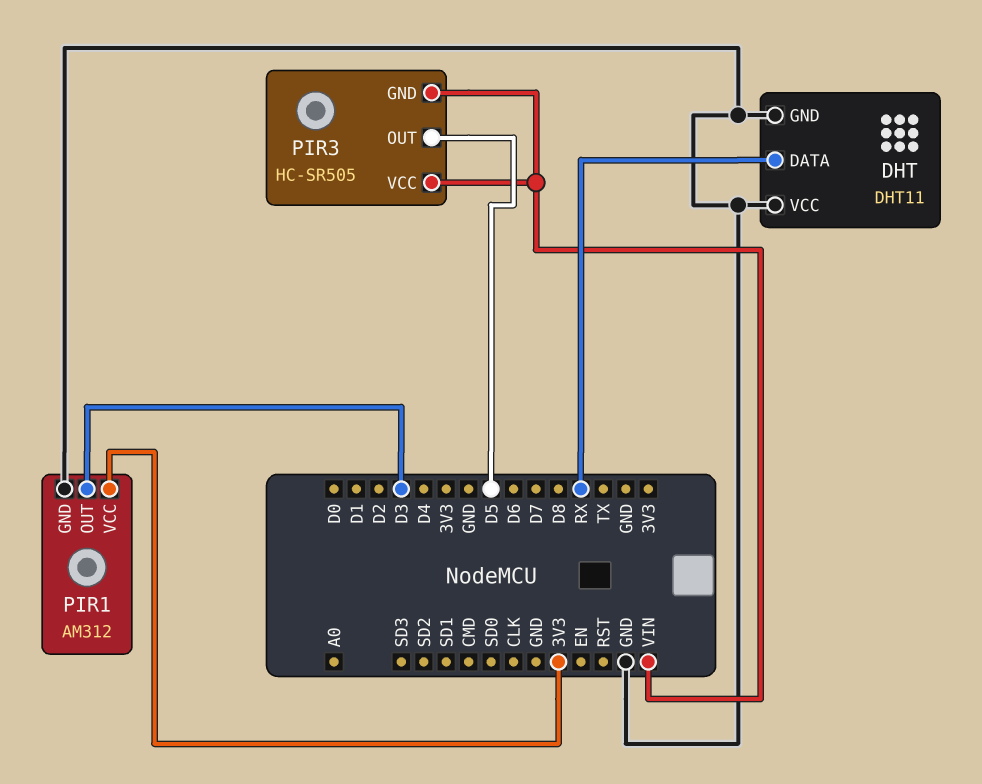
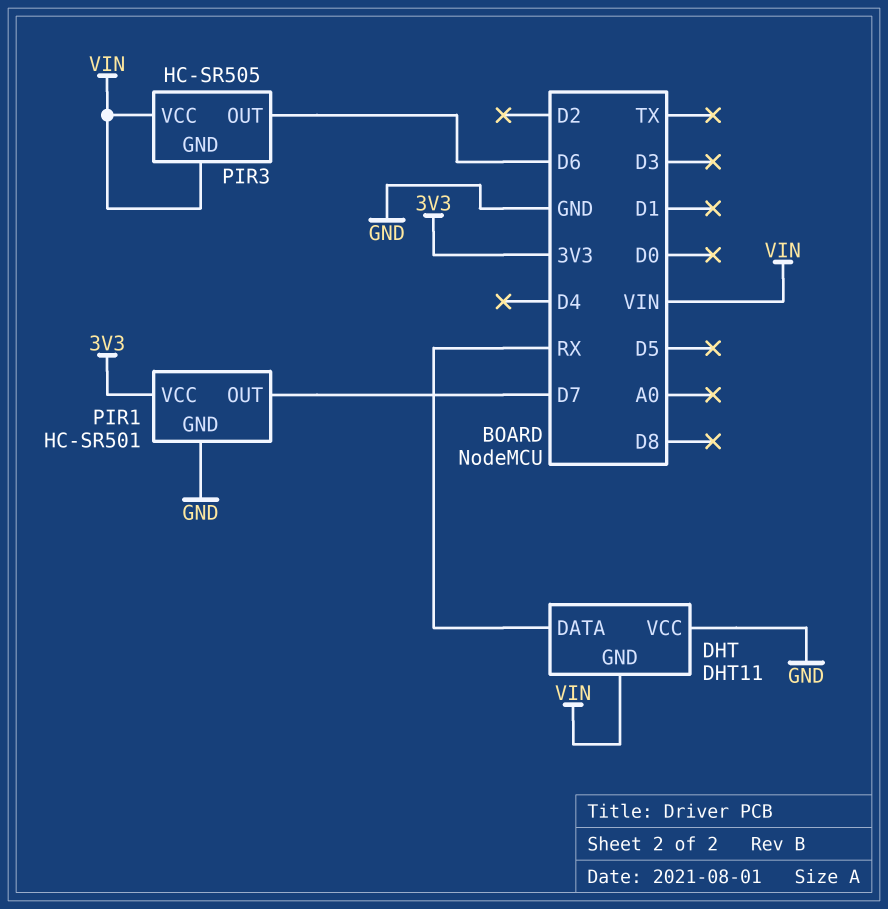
DHT pin GND: GND -> VIN
PIR1: AM312 -> HC-SR501
PIR1 pin OUT: D3 -> D7
PIR3 pin OUT: D5 -> D6

